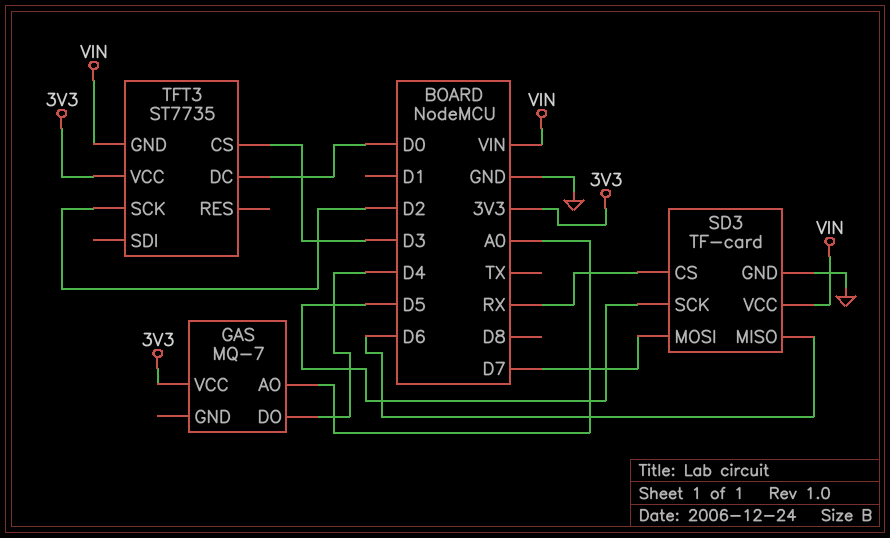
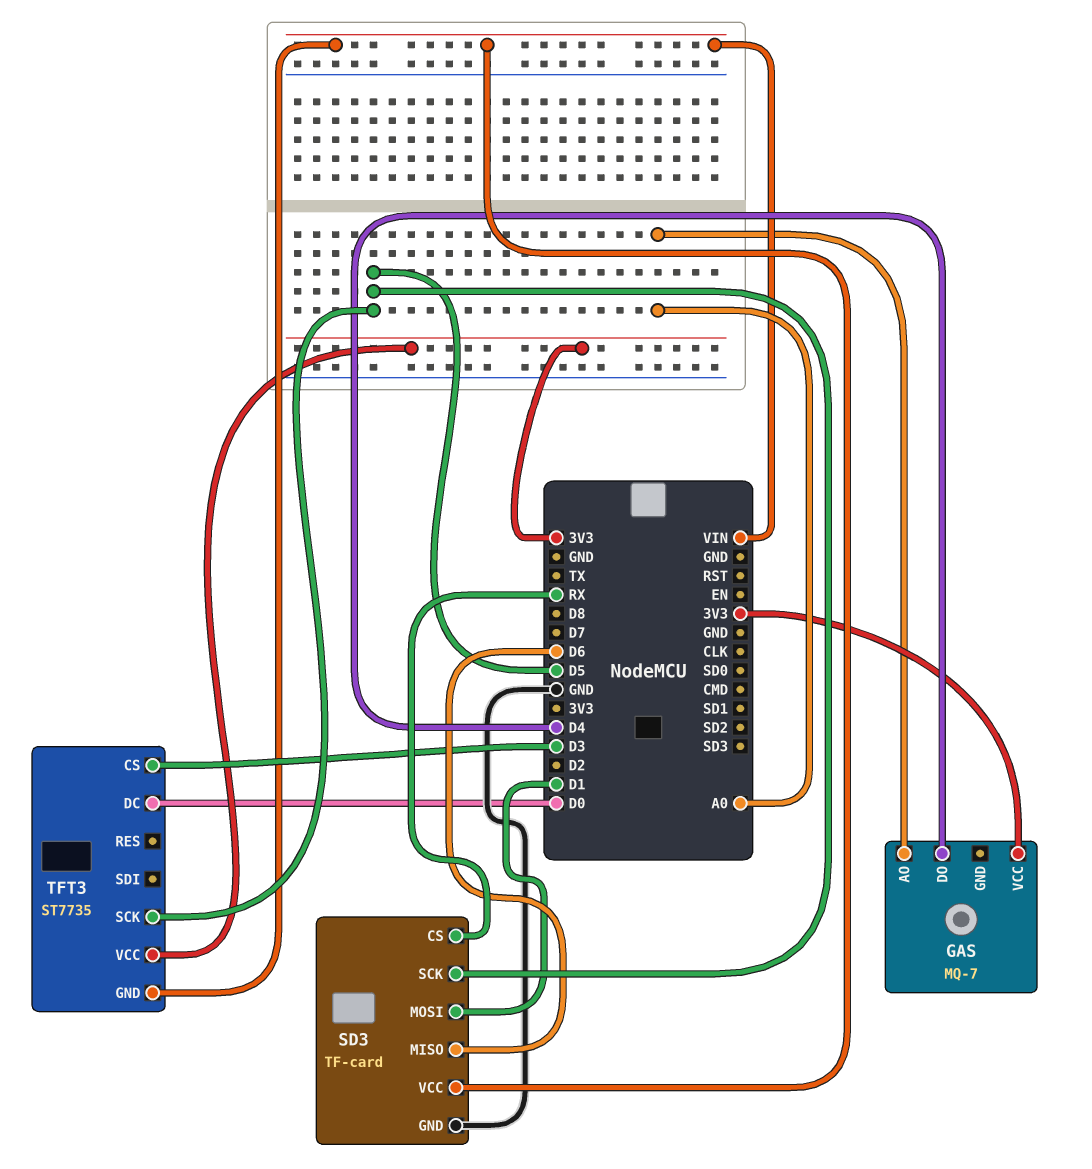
SD3 pin MOSI: D7 -> D1
TFT3 pin SCK: D2 -> D5

